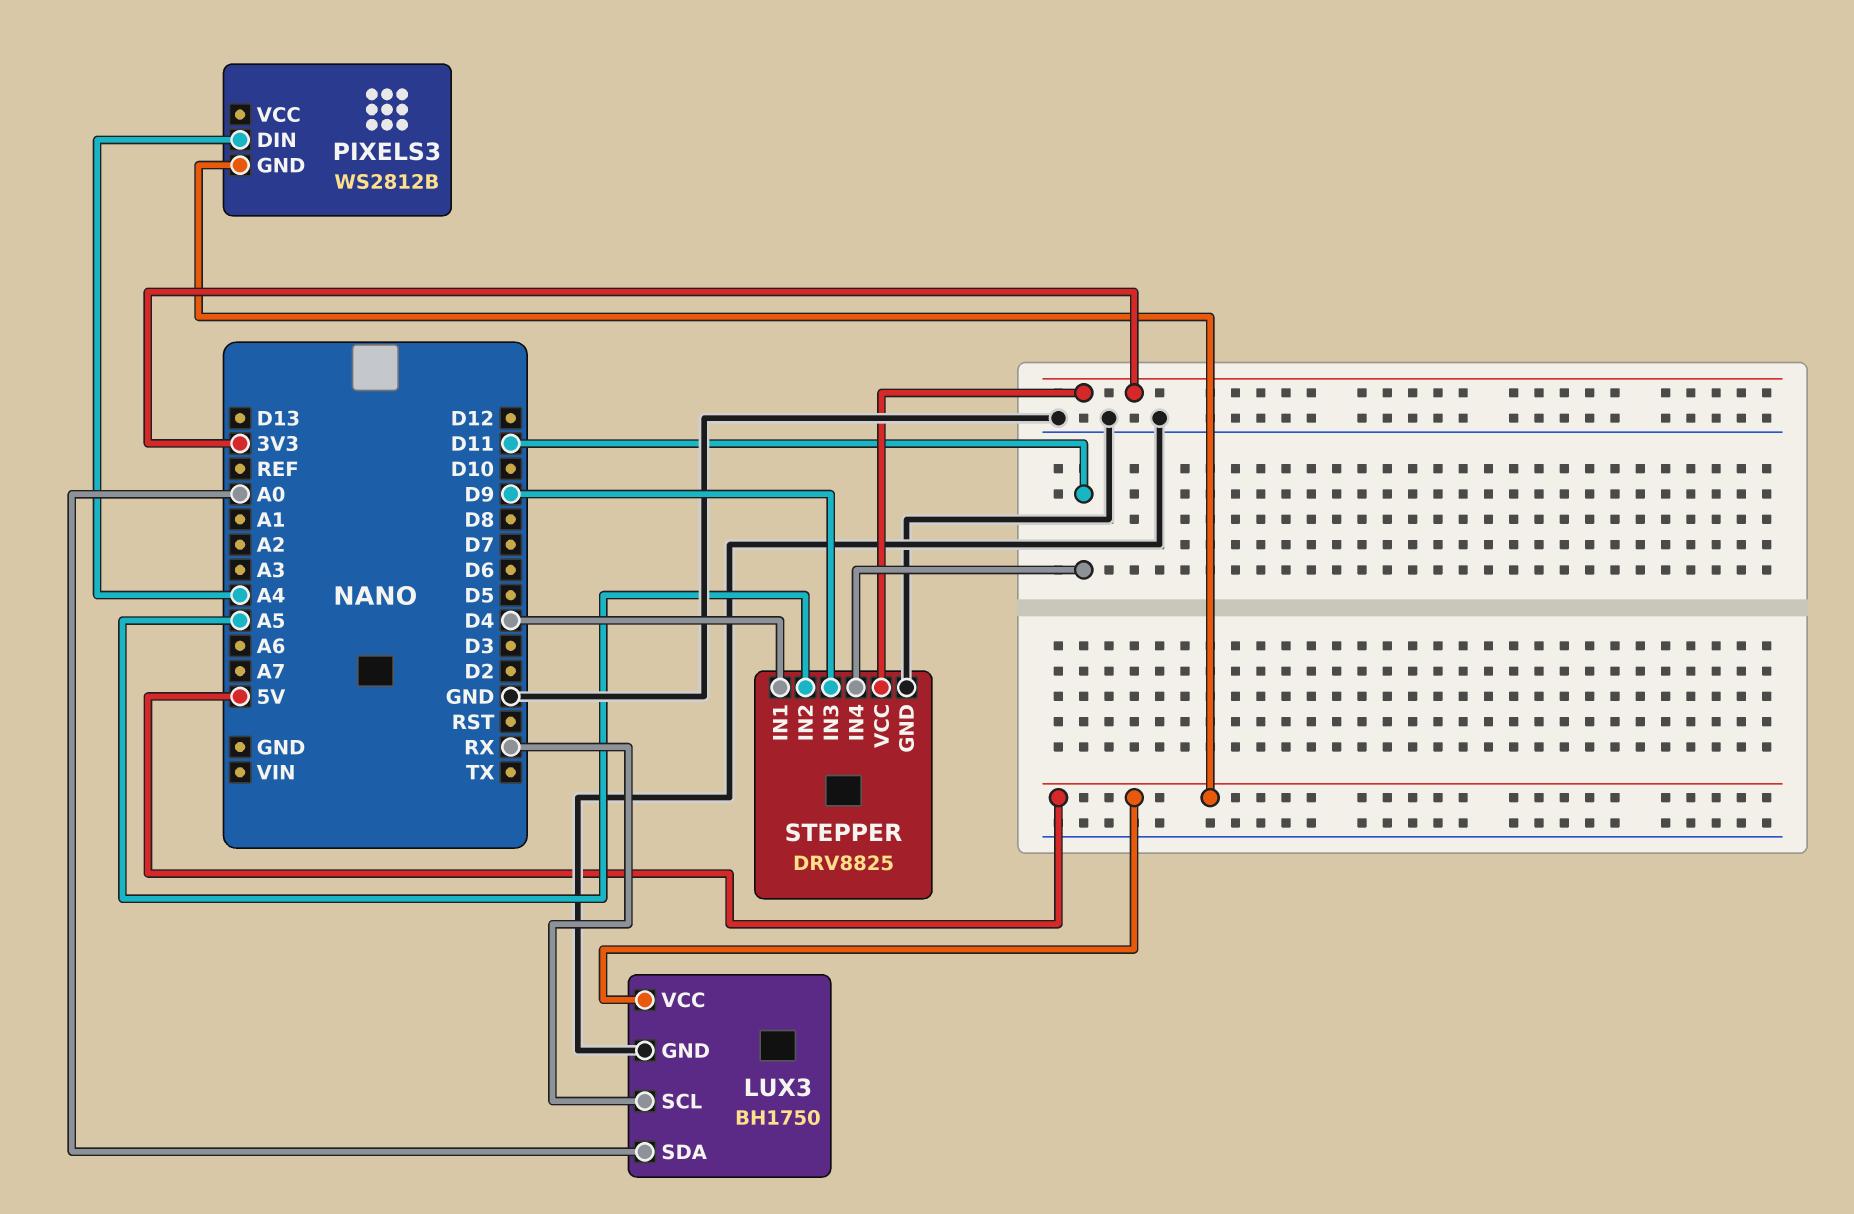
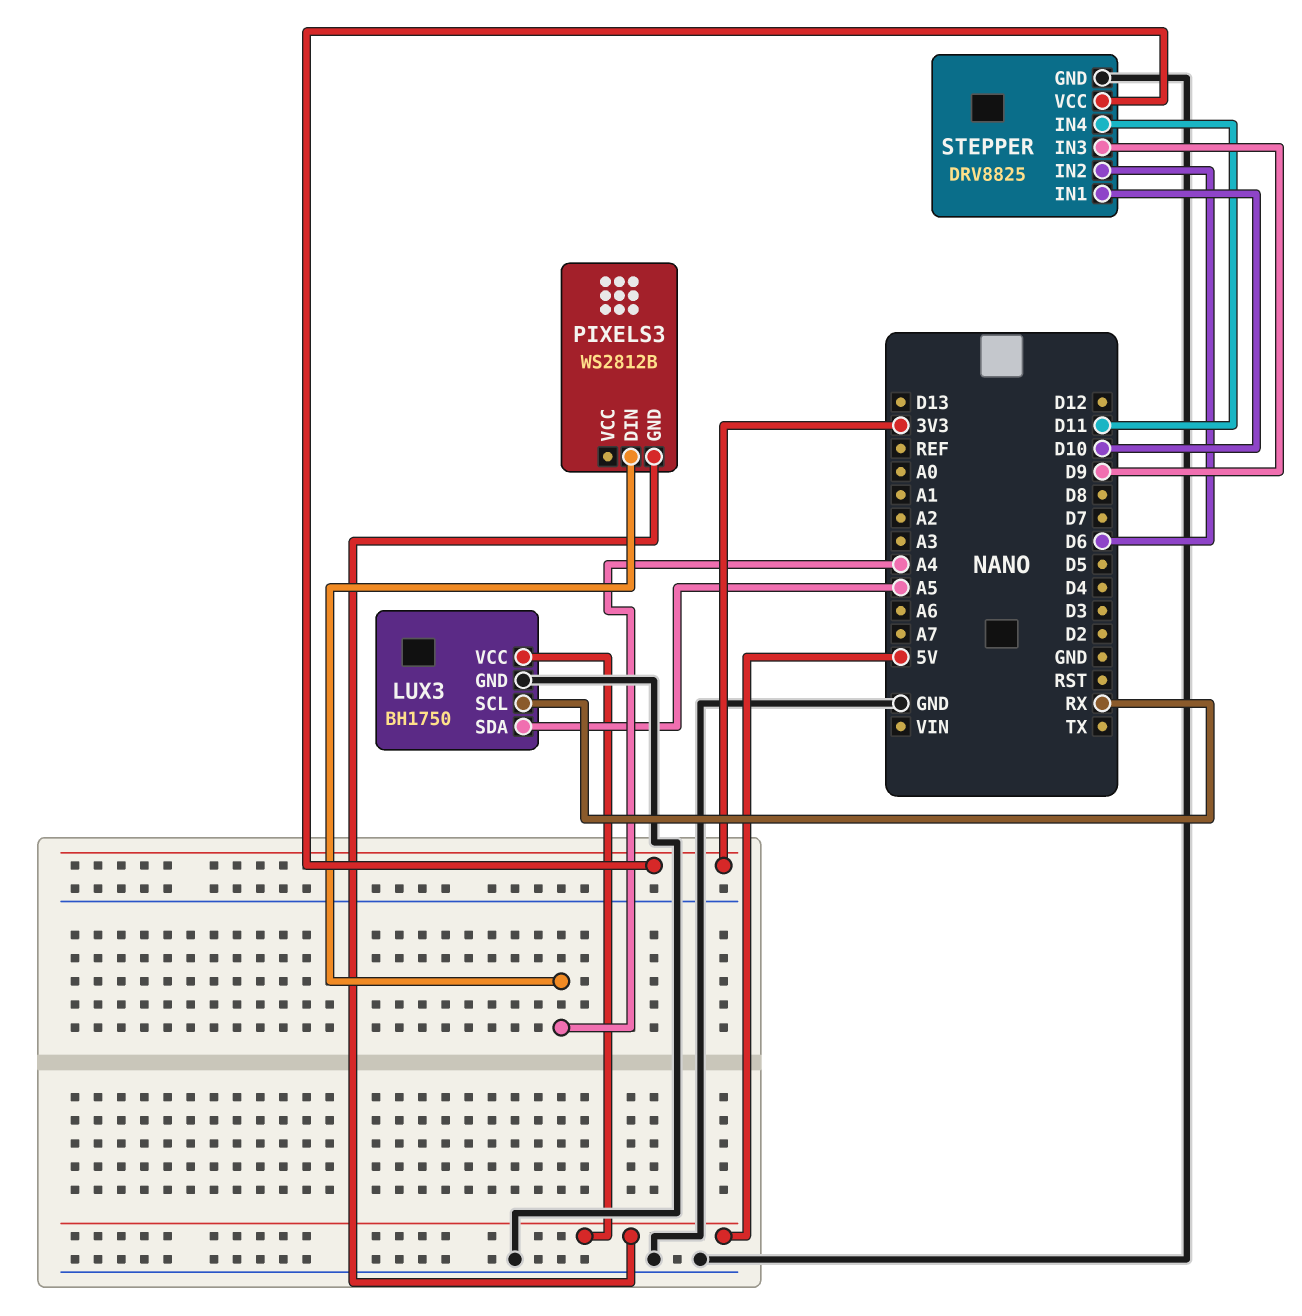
LUX3 pin SDA: A0 -> A5
STEPPER pin IN1: D4 -> D10
STEPPER pin IN2: A5 -> D6

